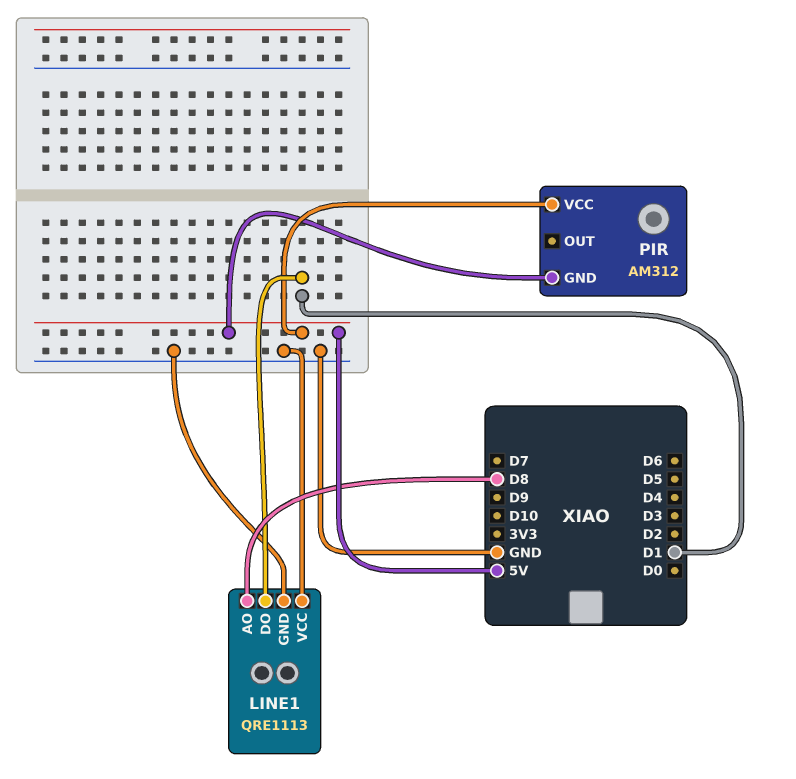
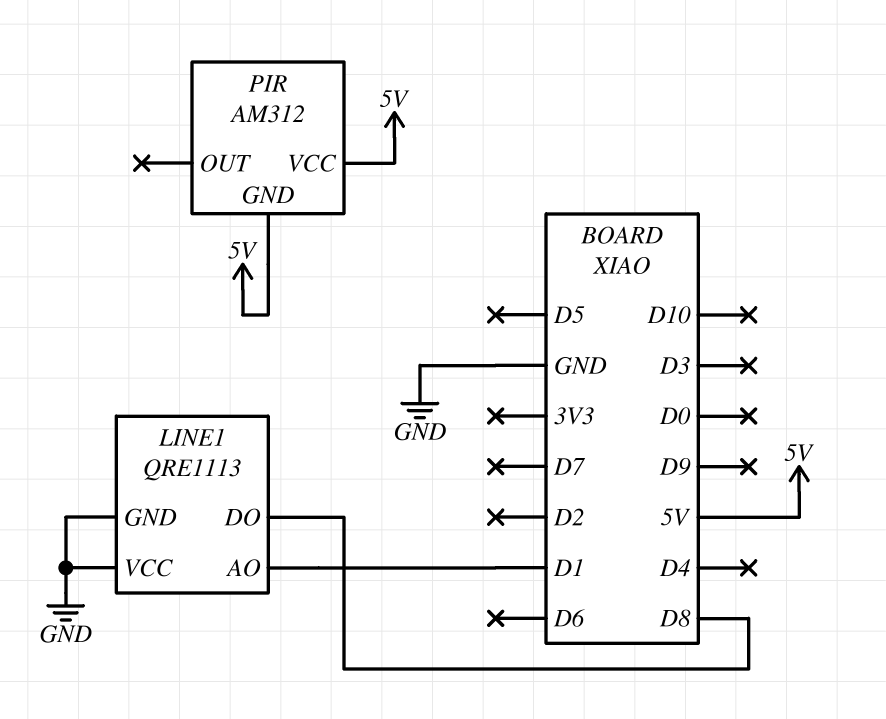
LINE1 pin AO: D8 -> D1
LINE1 pin DO: D1 -> D8

